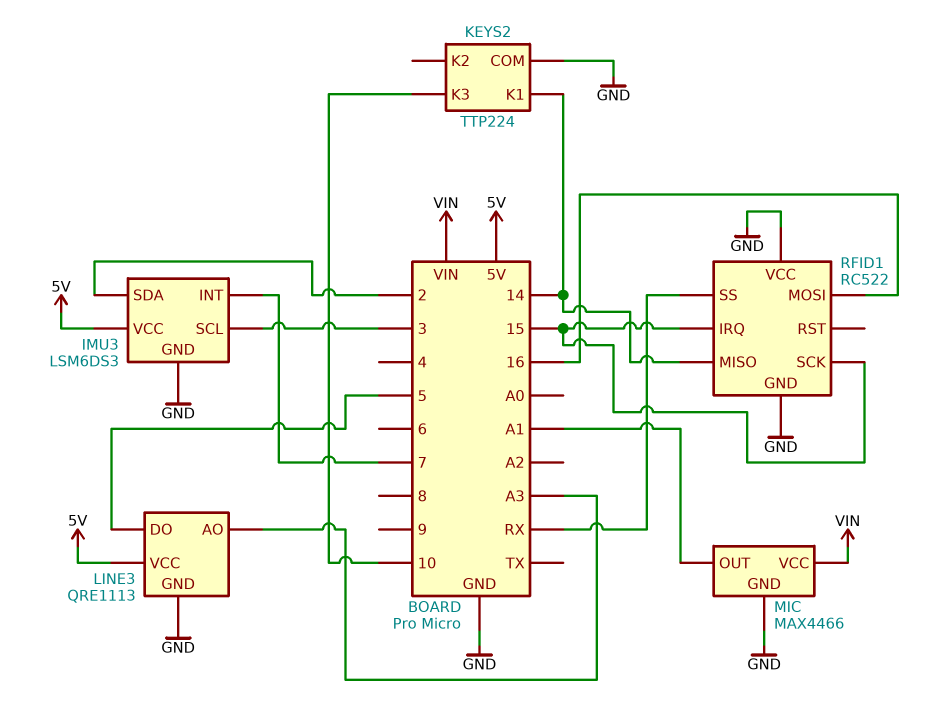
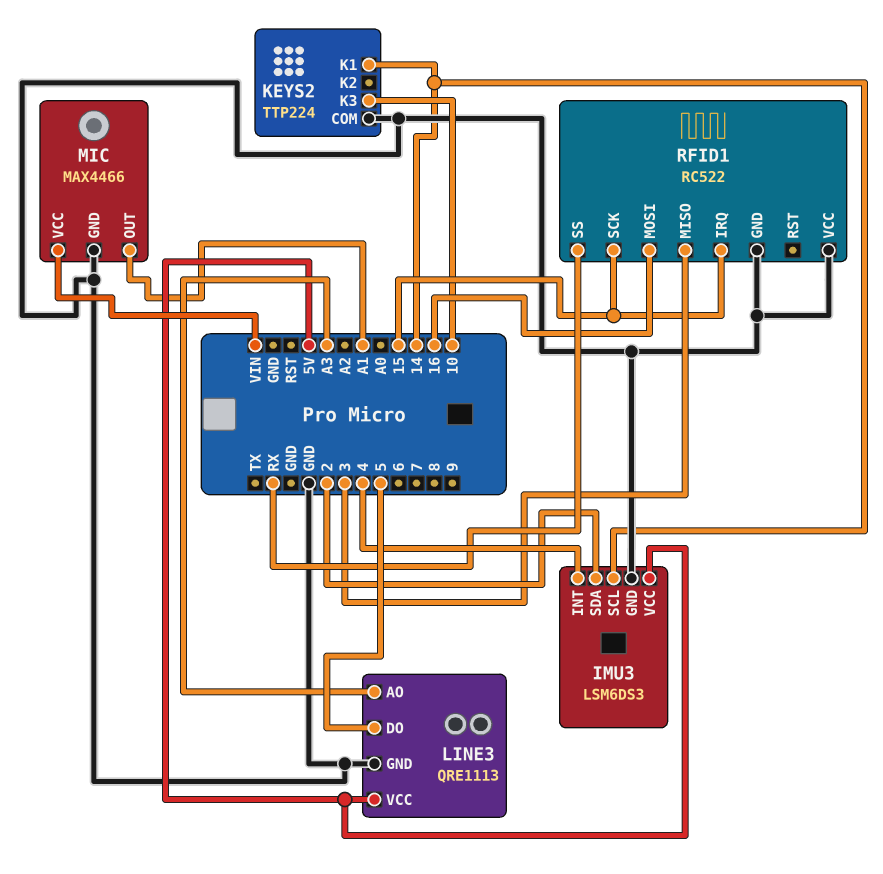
IMU3 pin INT: 7 -> 4
IMU3 pin SCL: 3 -> 14
RFID1 pin MISO: 14 -> 3

